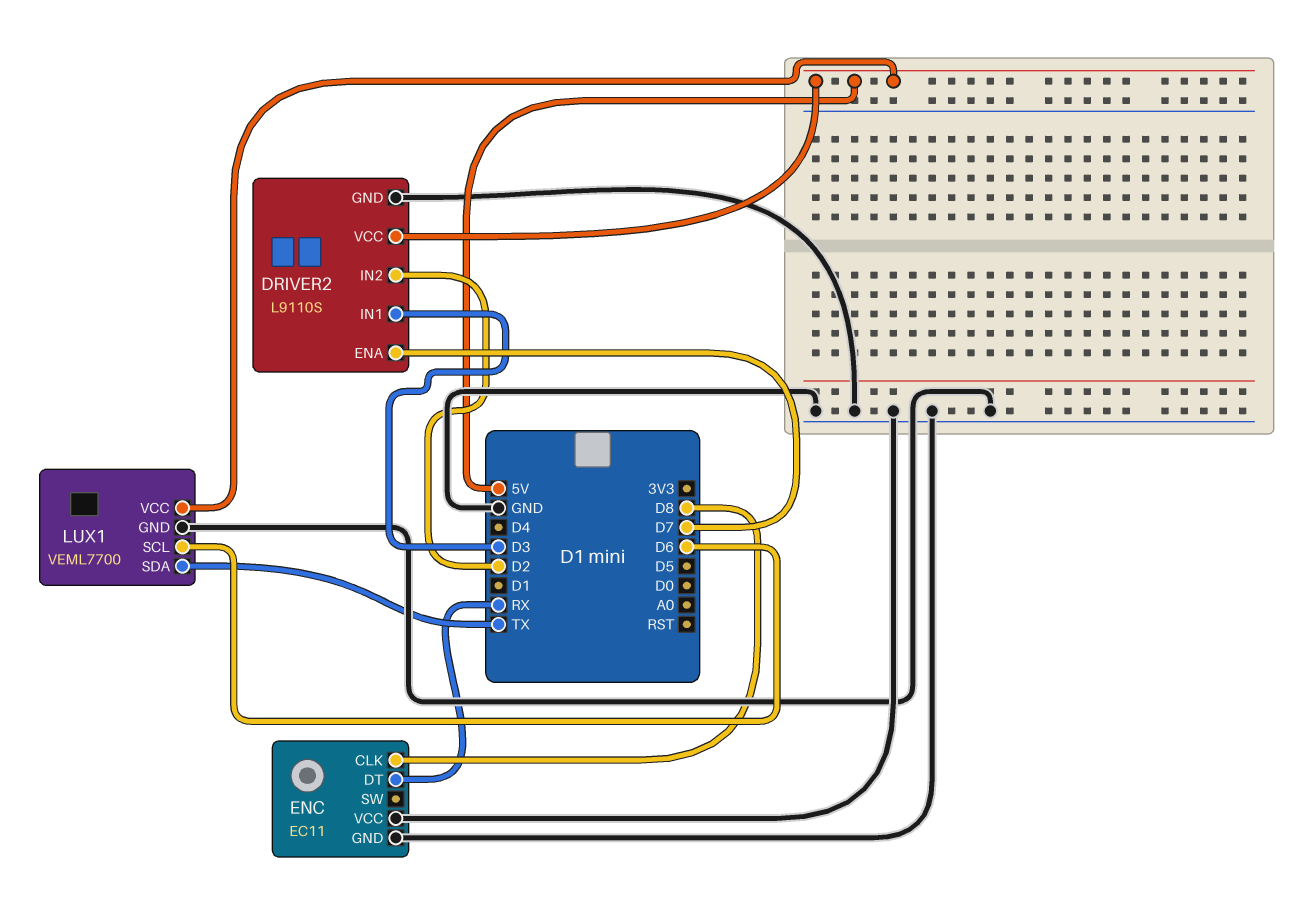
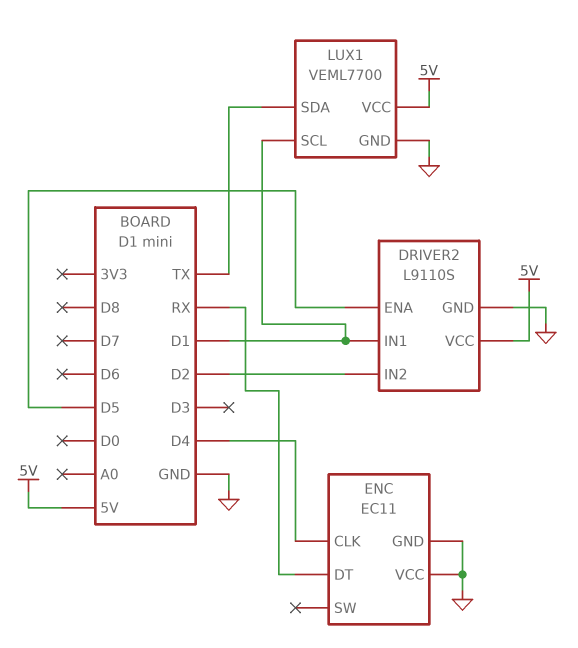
DRIVER2 pin ENA: D7 -> D5
DRIVER2 pin IN1: D3 -> D1
ENC pin CLK: D8 -> D4
LUX1 pin SCL: D6 -> D1

